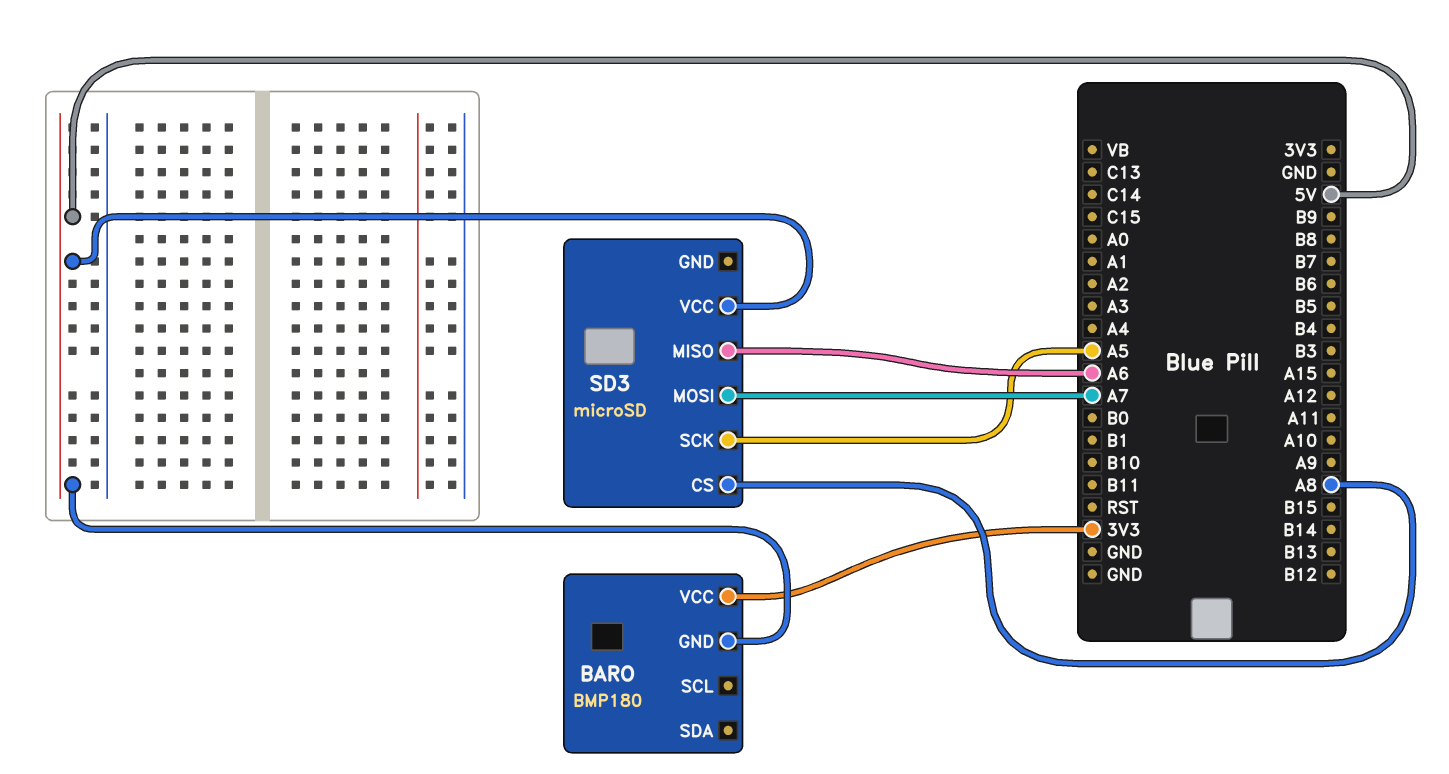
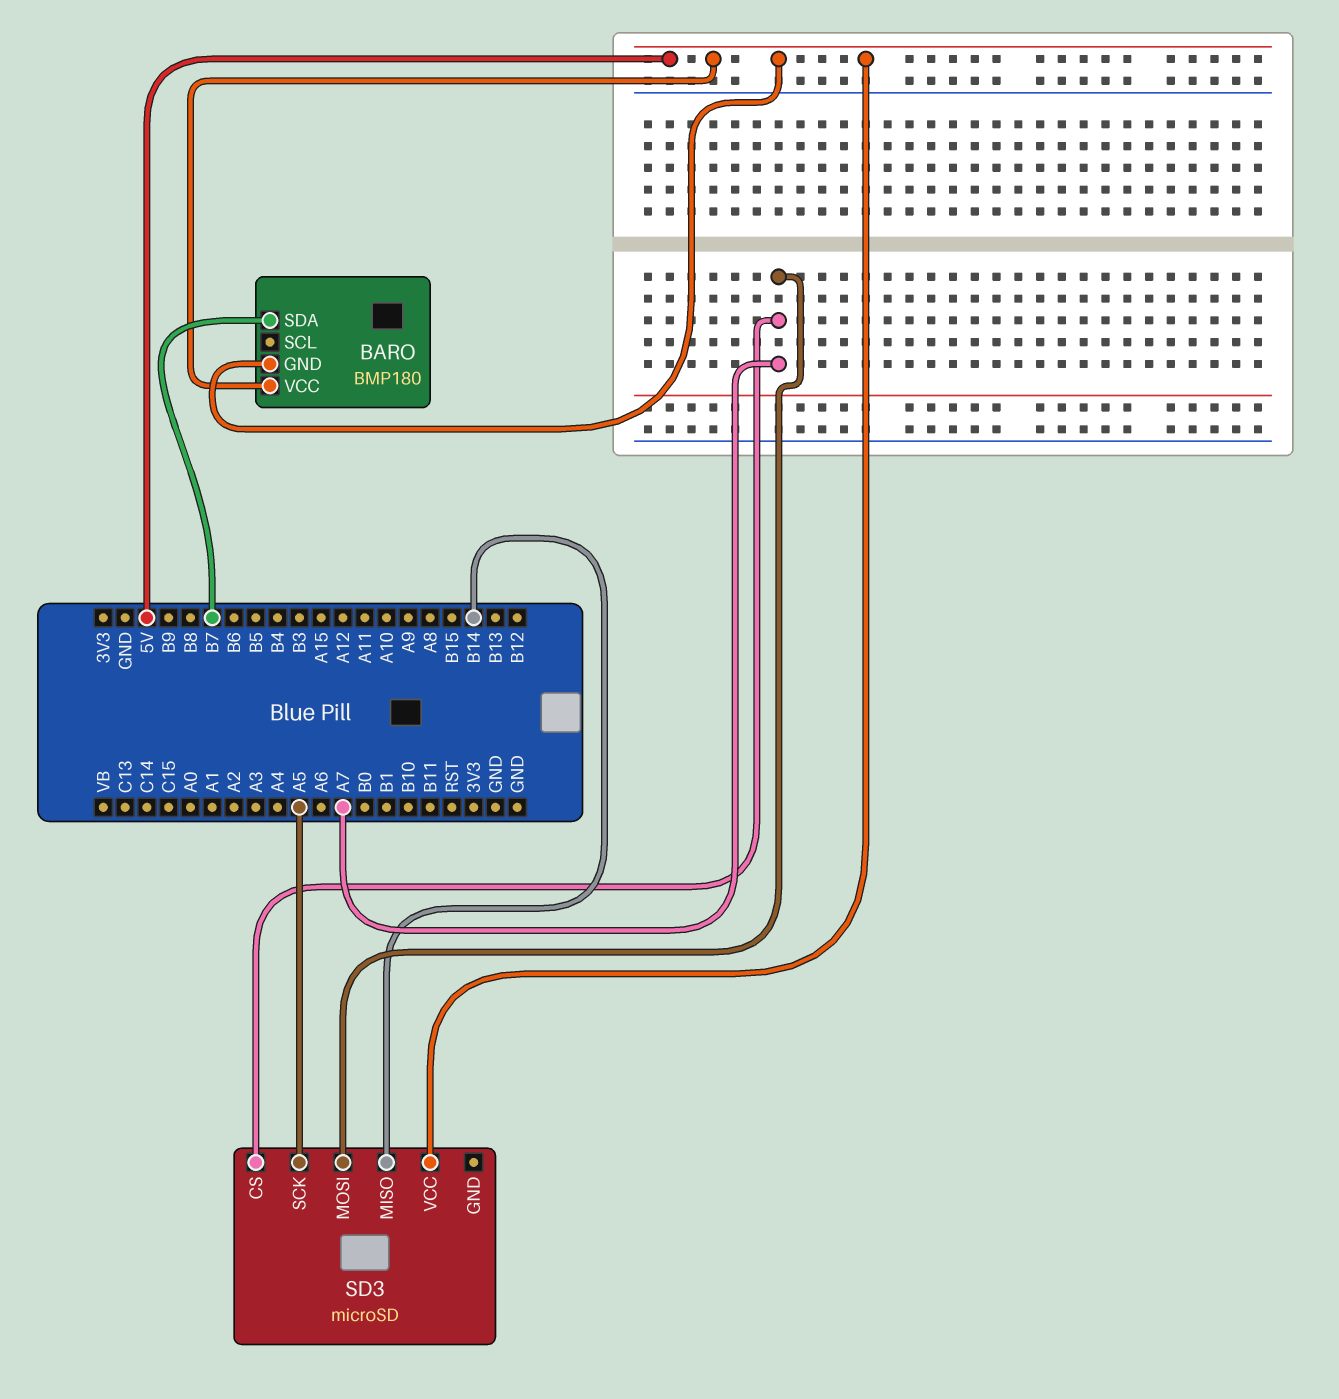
BARO pin SDA: none -> B7
BARO pin VCC: 3V3 -> 5V
SD3 pin CS: A8 -> A7
SD3 pin MISO: A6 -> B14

